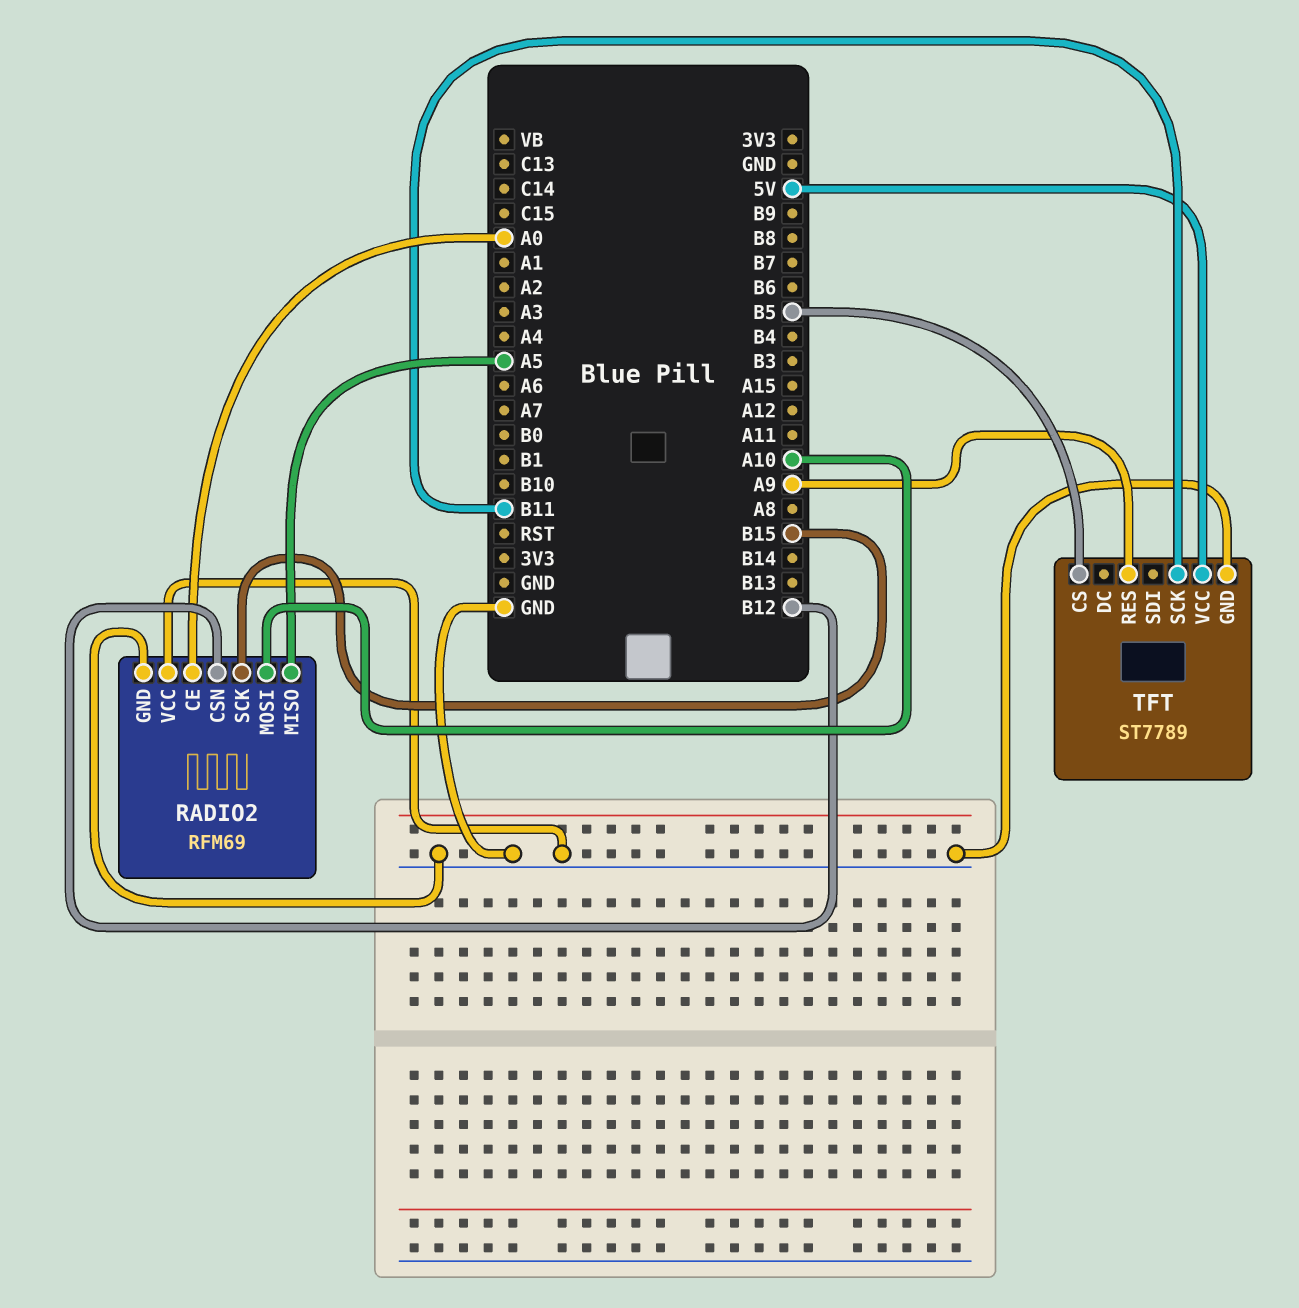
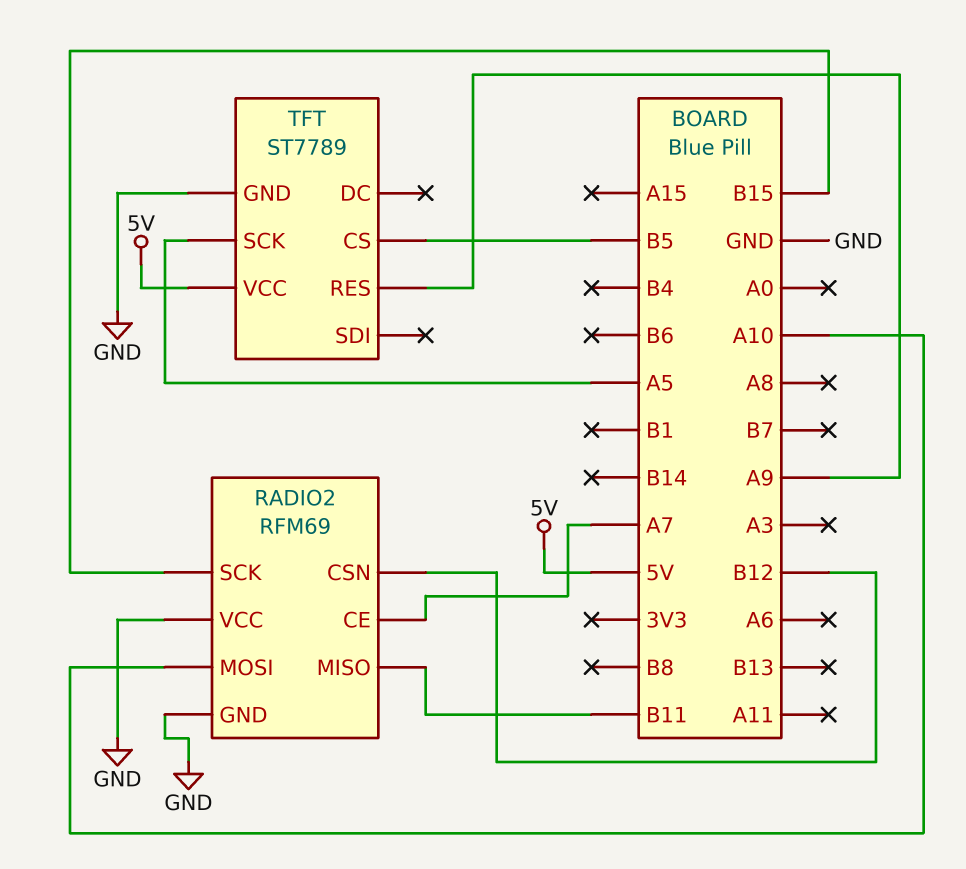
RADIO2 pin CE: A0 -> A7
RADIO2 pin MISO: A5 -> B11
TFT pin SCK: B11 -> A5

